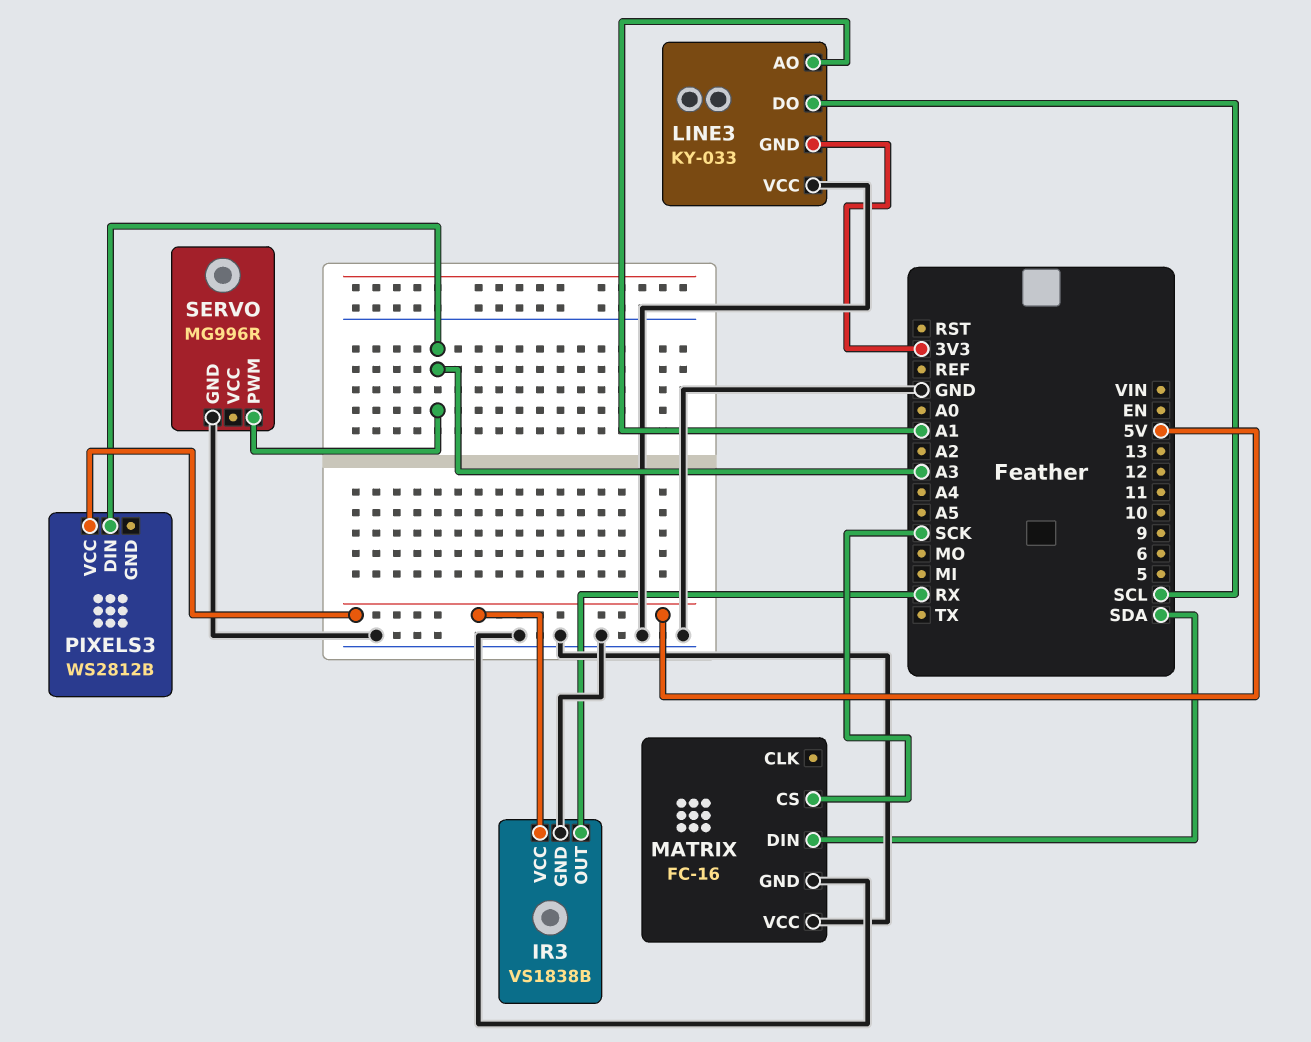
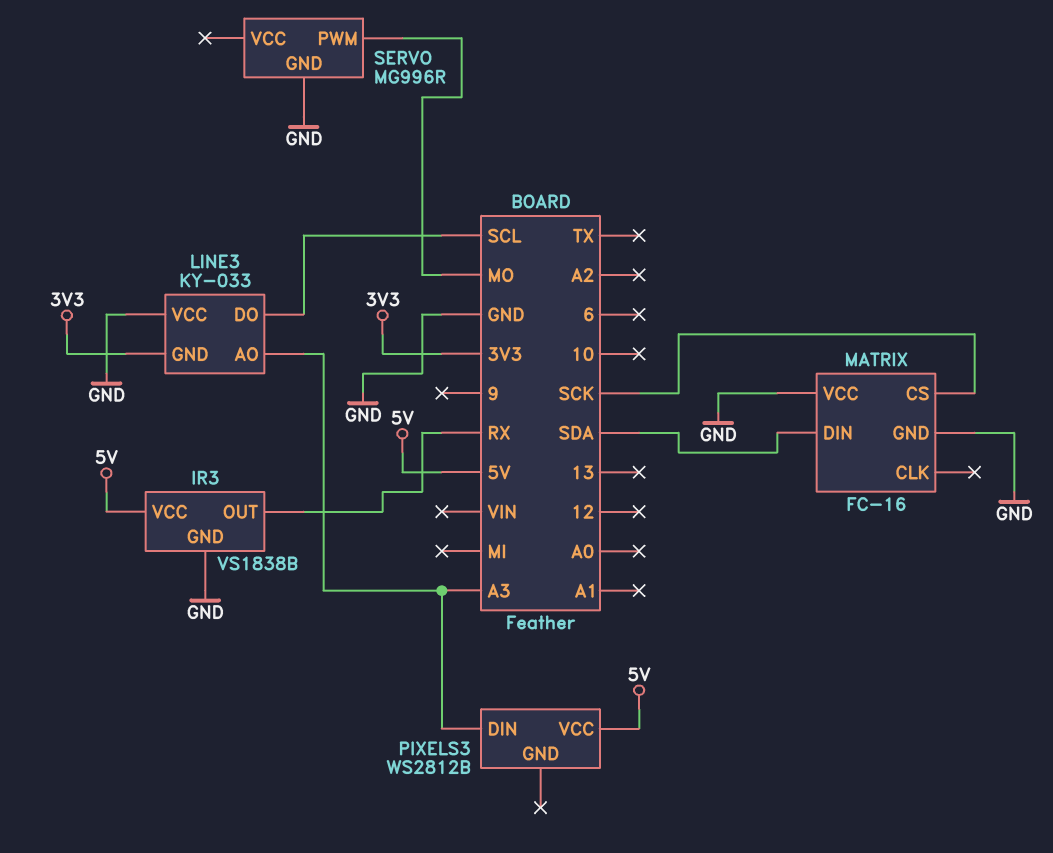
LINE3 pin AO: A1 -> A3
SERVO pin PWM: A3 -> MO

